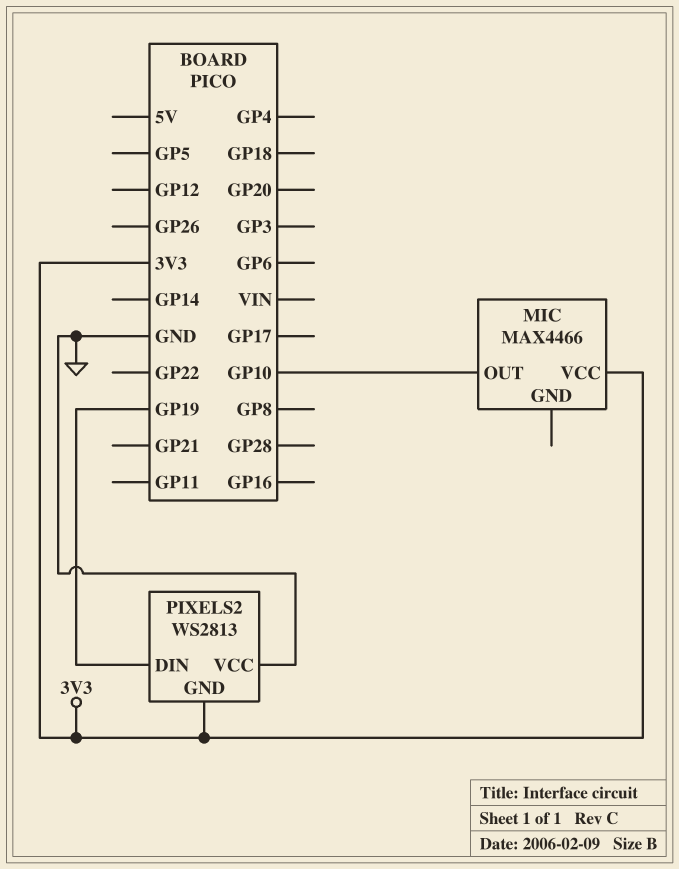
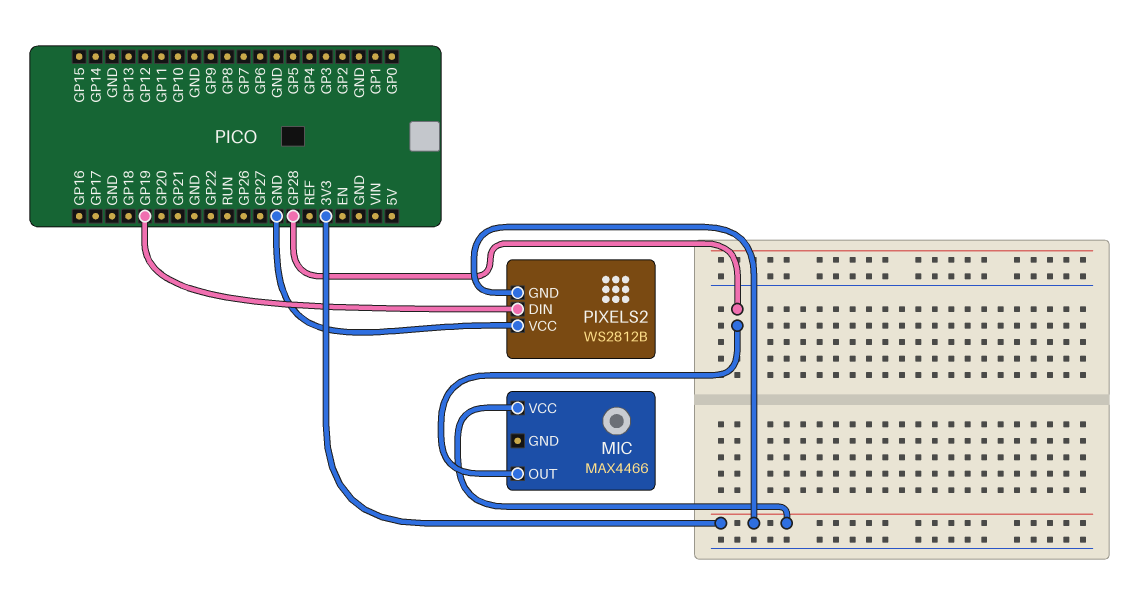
MIC pin OUT: GP10 -> GP28
PIXELS2: WS2813 -> WS2812B

